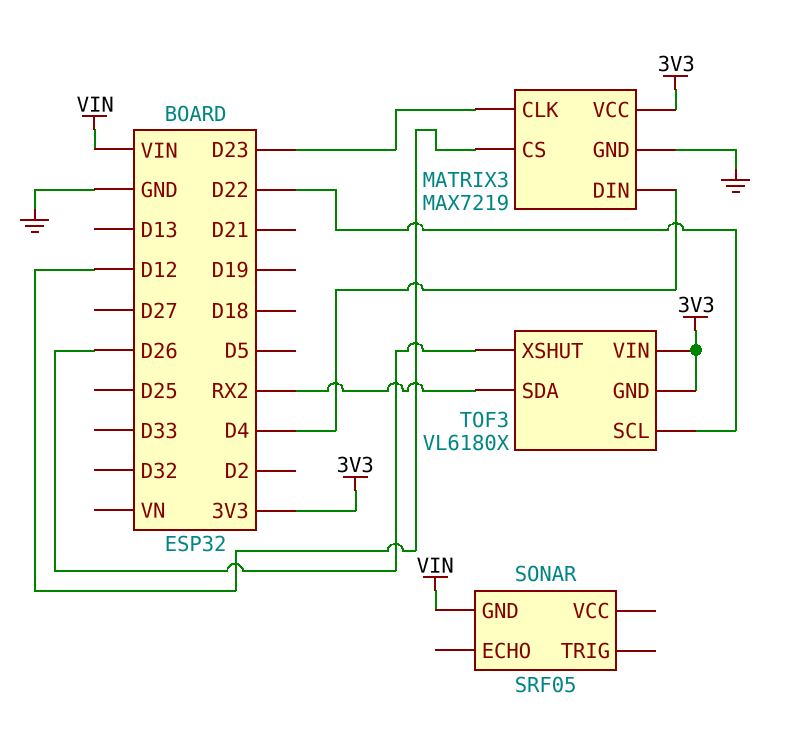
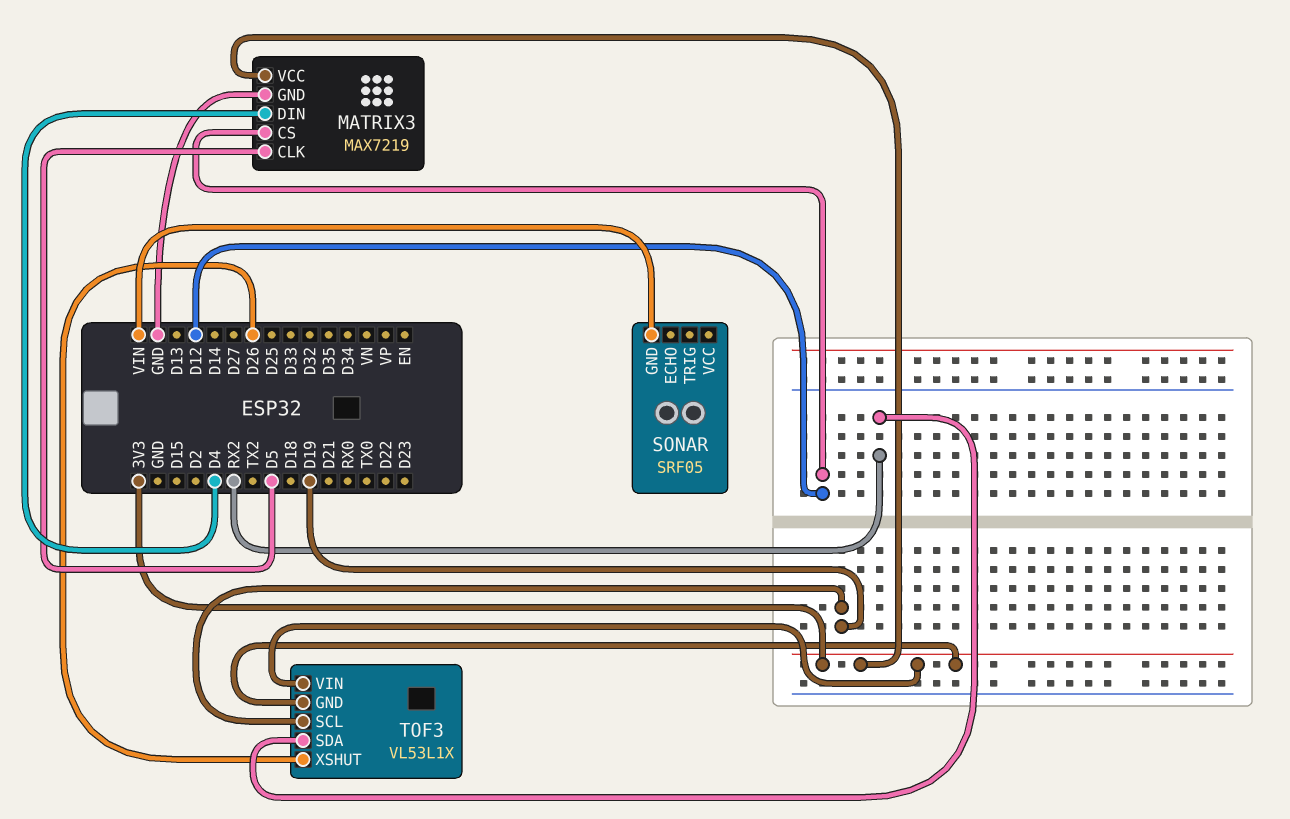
MATRIX3 pin CLK: D23 -> D5
TOF3: VL6180X -> VL53L1X
TOF3 pin SCL: D22 -> D19

